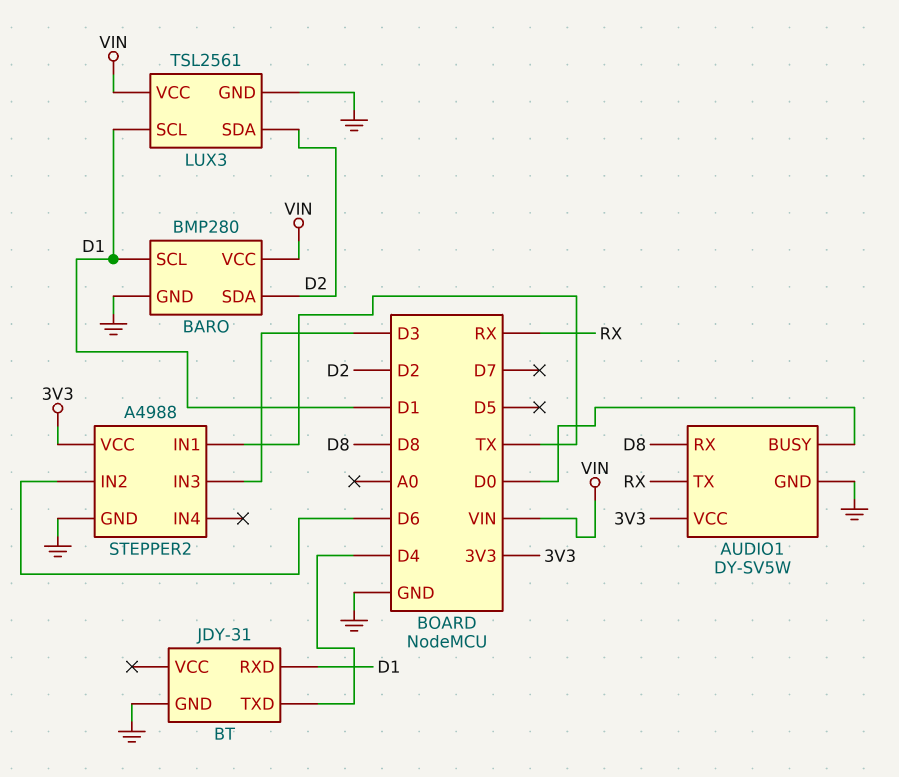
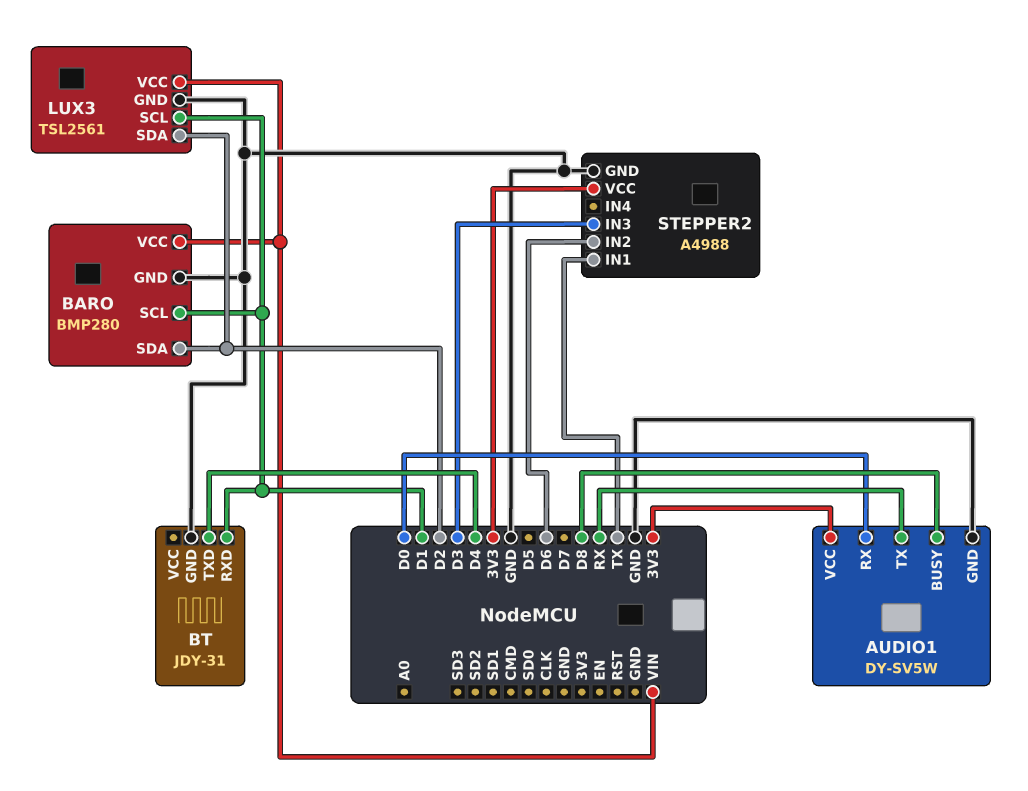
AUDIO1 pin BUSY: D0 -> D8
AUDIO1 pin RX: D8 -> D0

